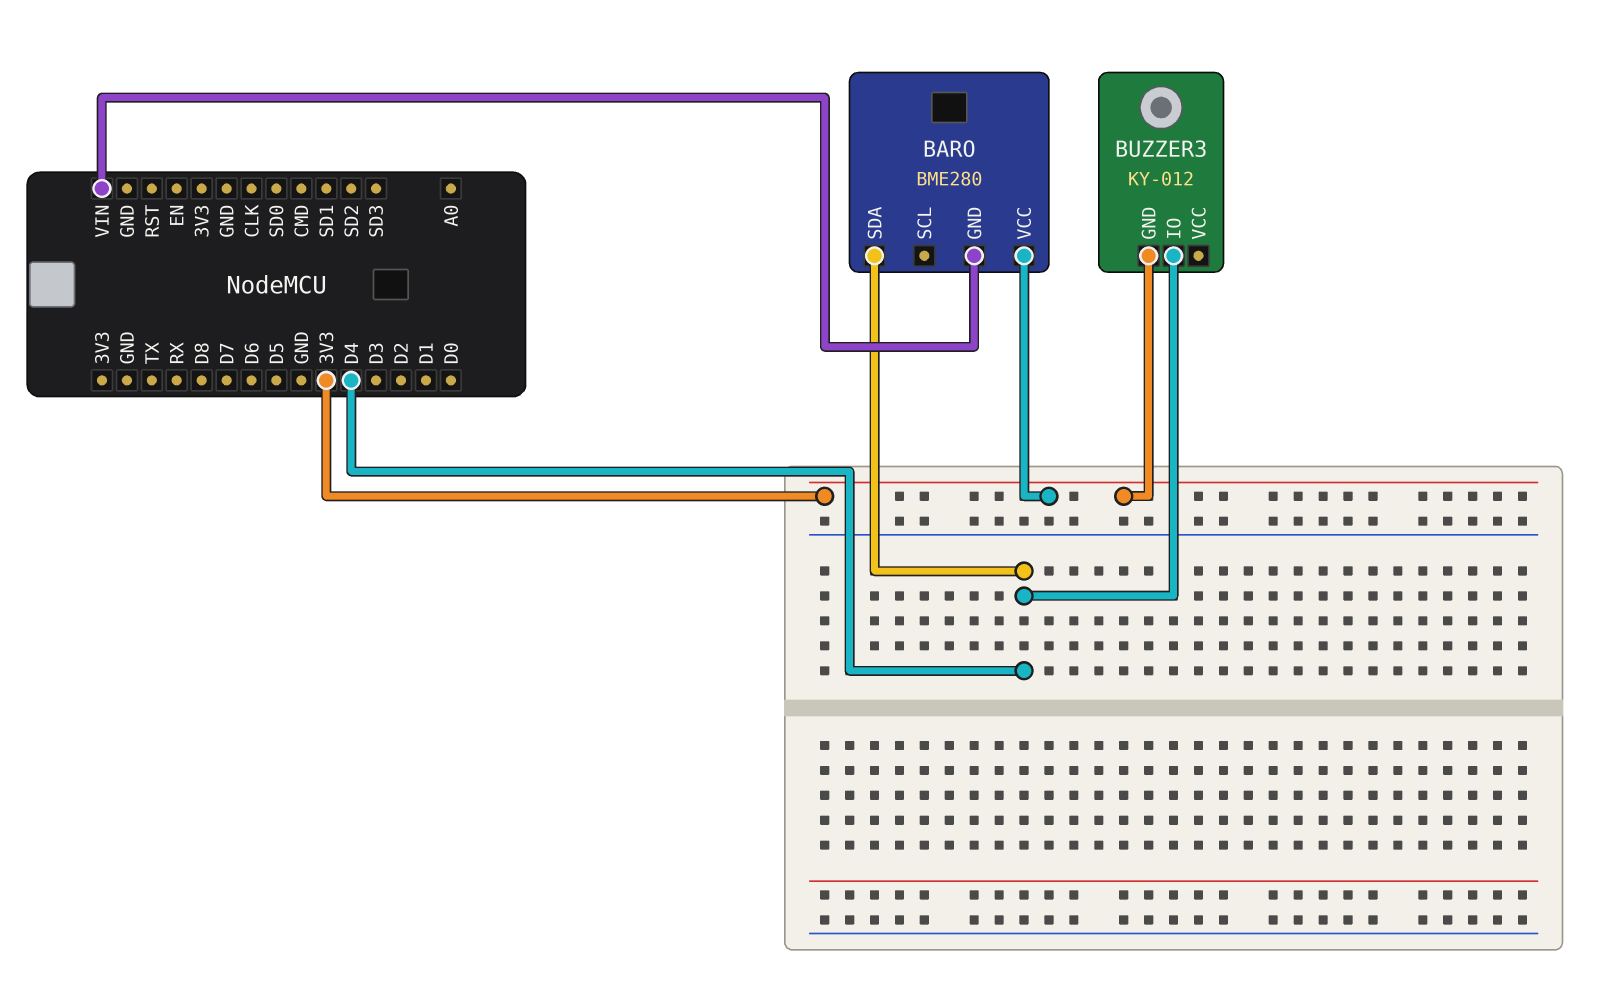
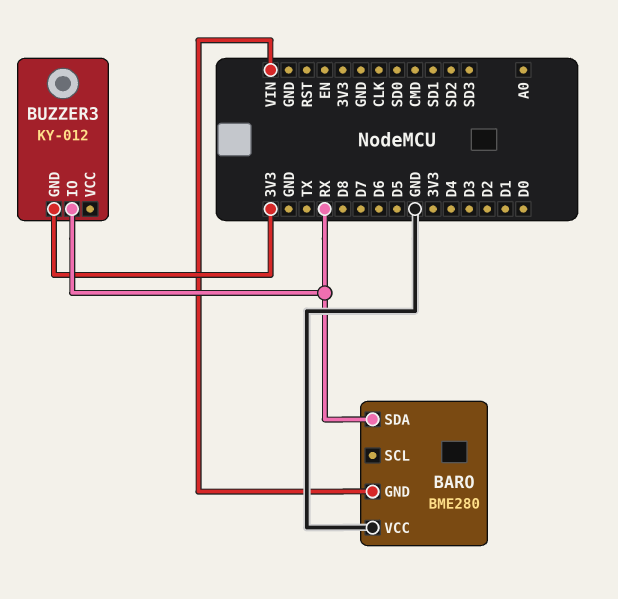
BARO pin SDA: D4 -> RX
BARO pin VCC: 3V3 -> GND
BUZZER3 pin IO: D4 -> RX

